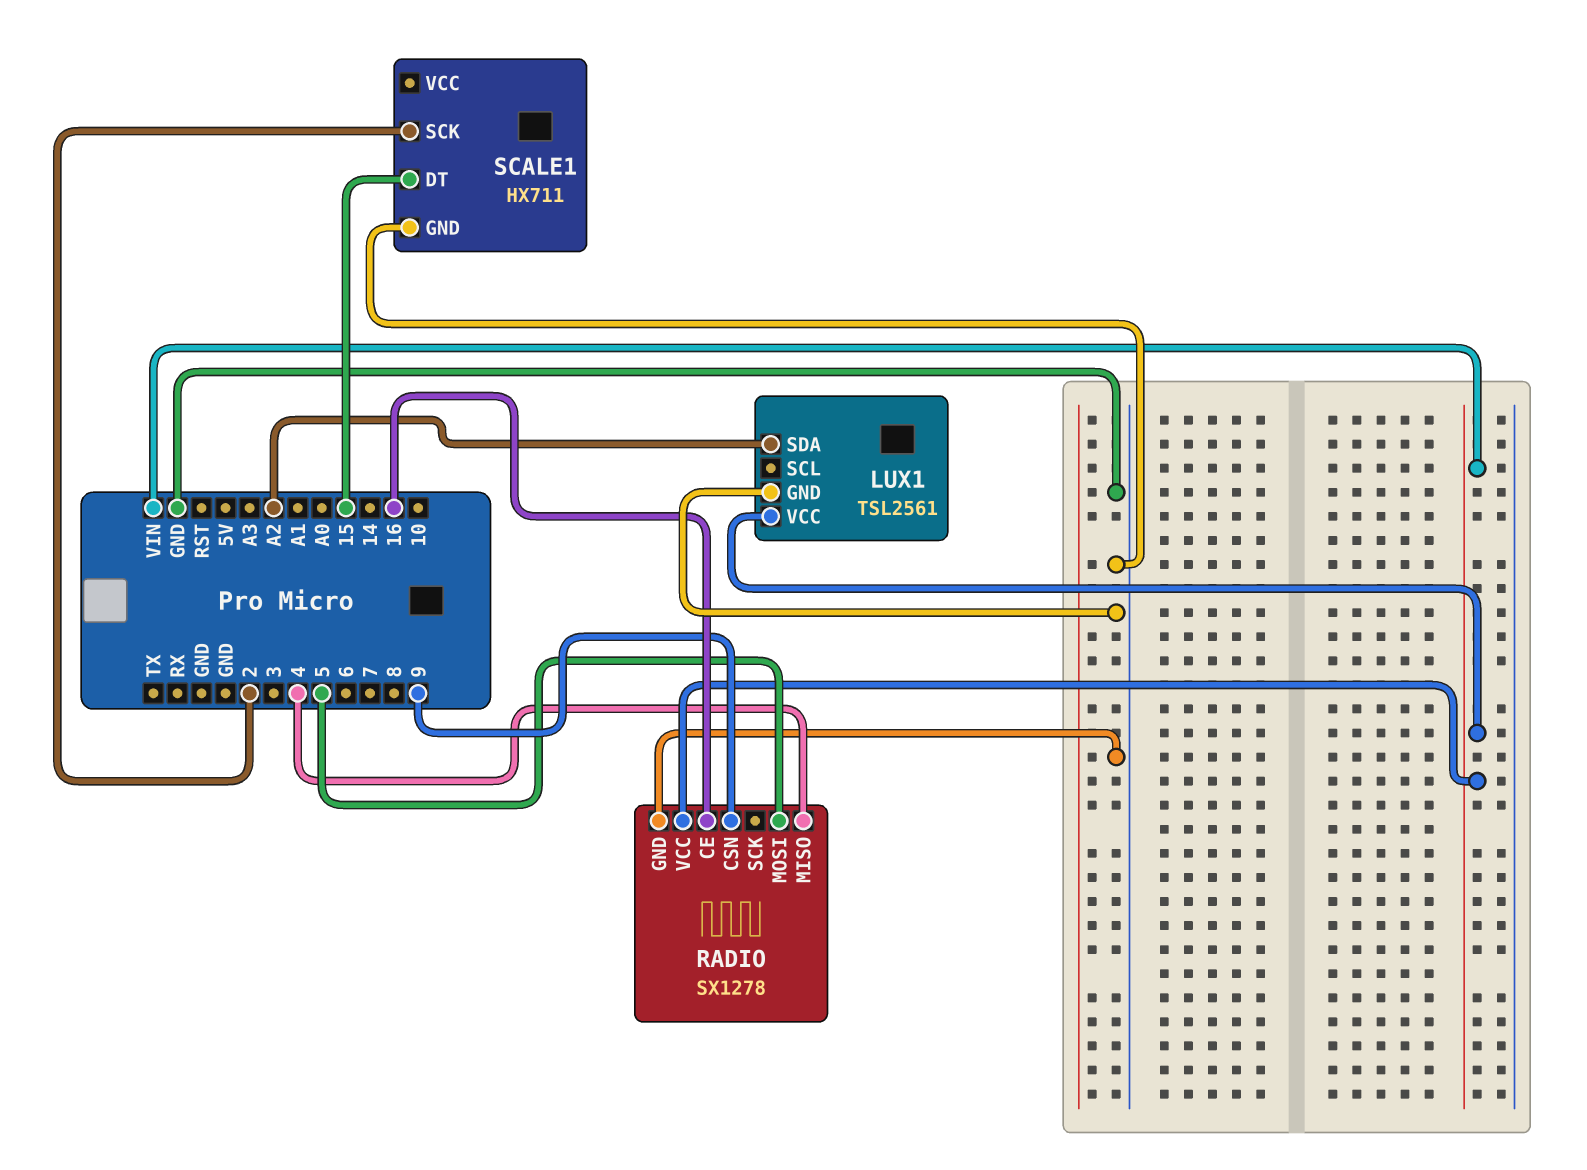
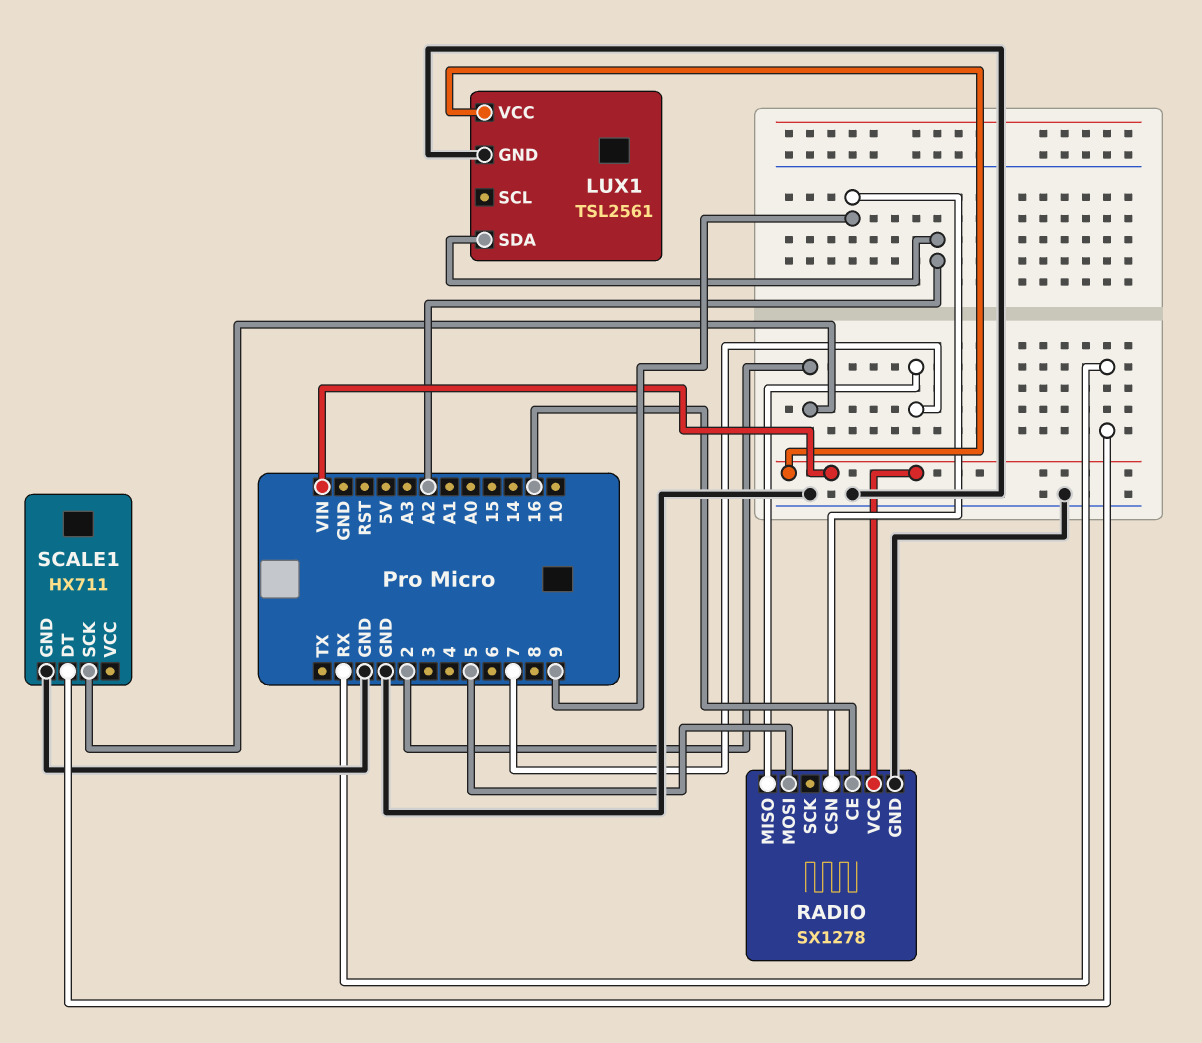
RADIO pin MISO: 4 -> 7
SCALE1 pin DT: 15 -> RX

